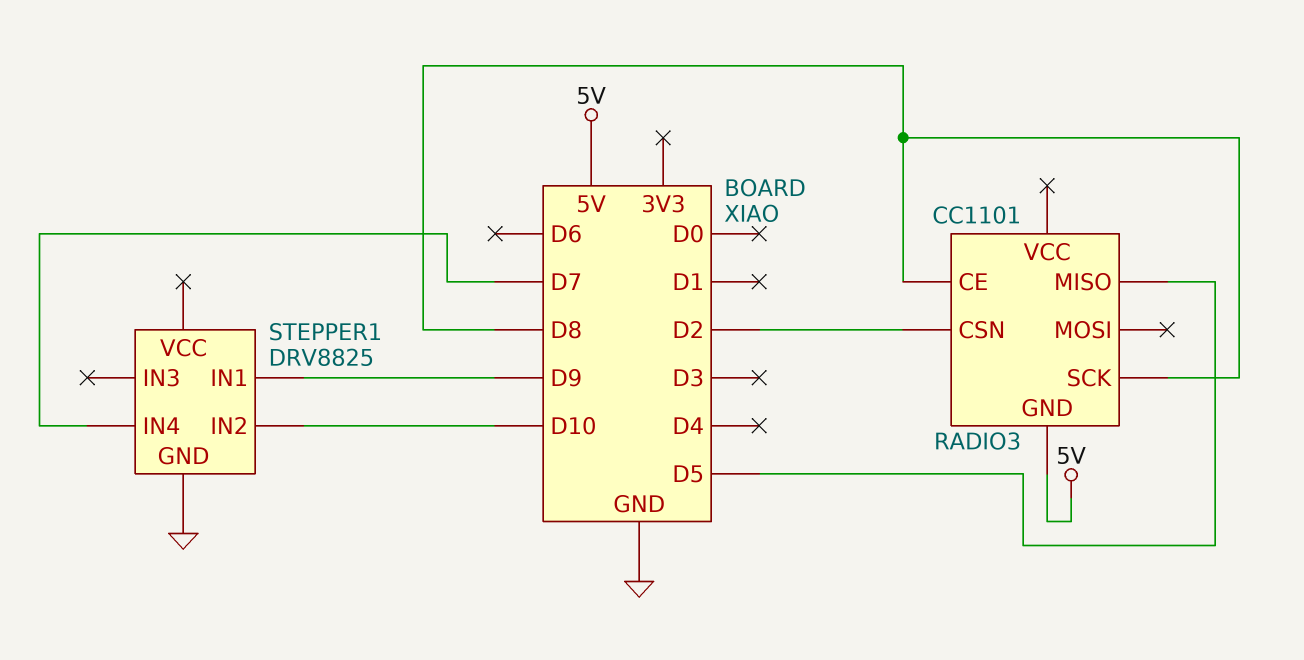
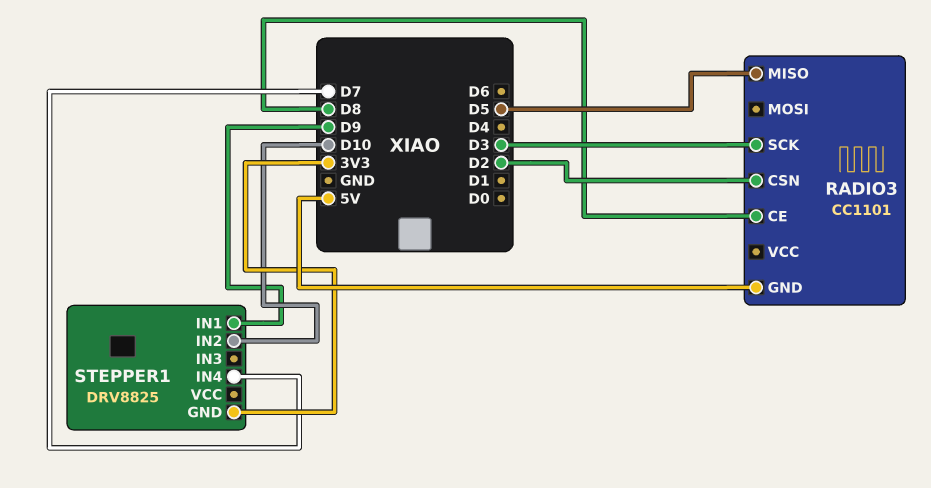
RADIO3 pin SCK: D8 -> D3
STEPPER1 pin GND: GND -> 3V3

